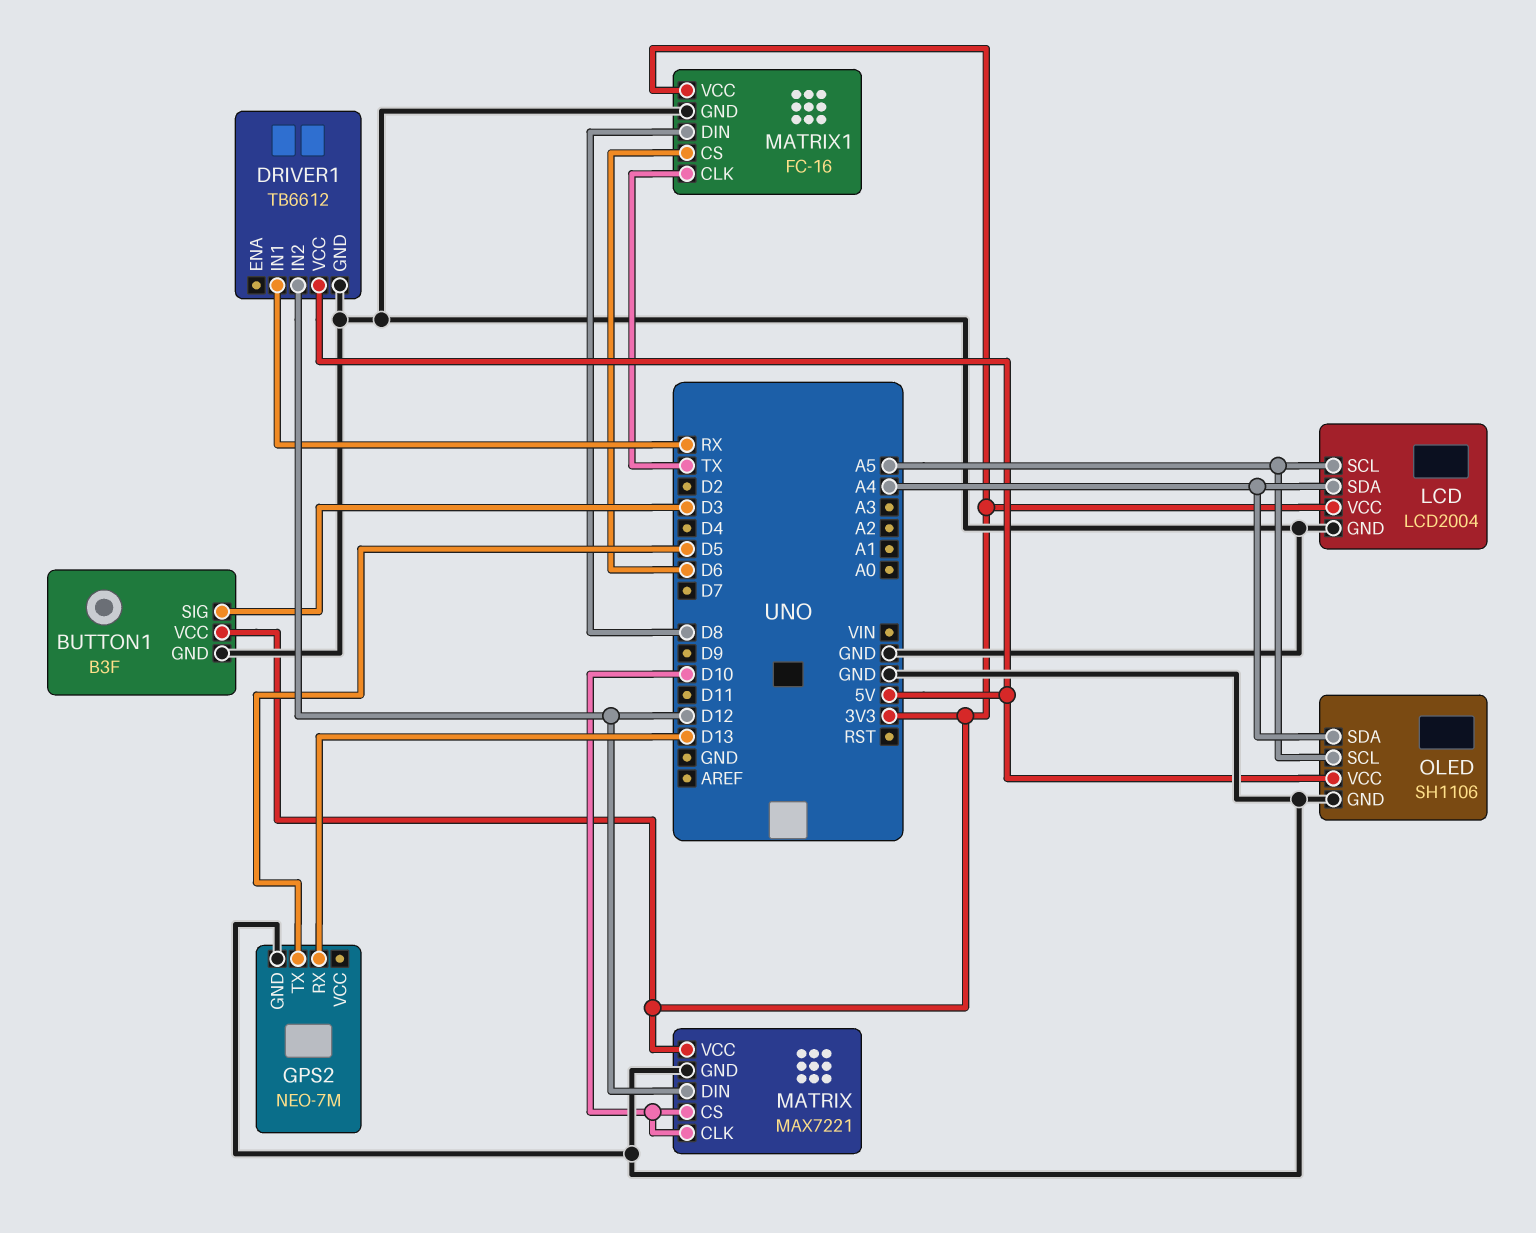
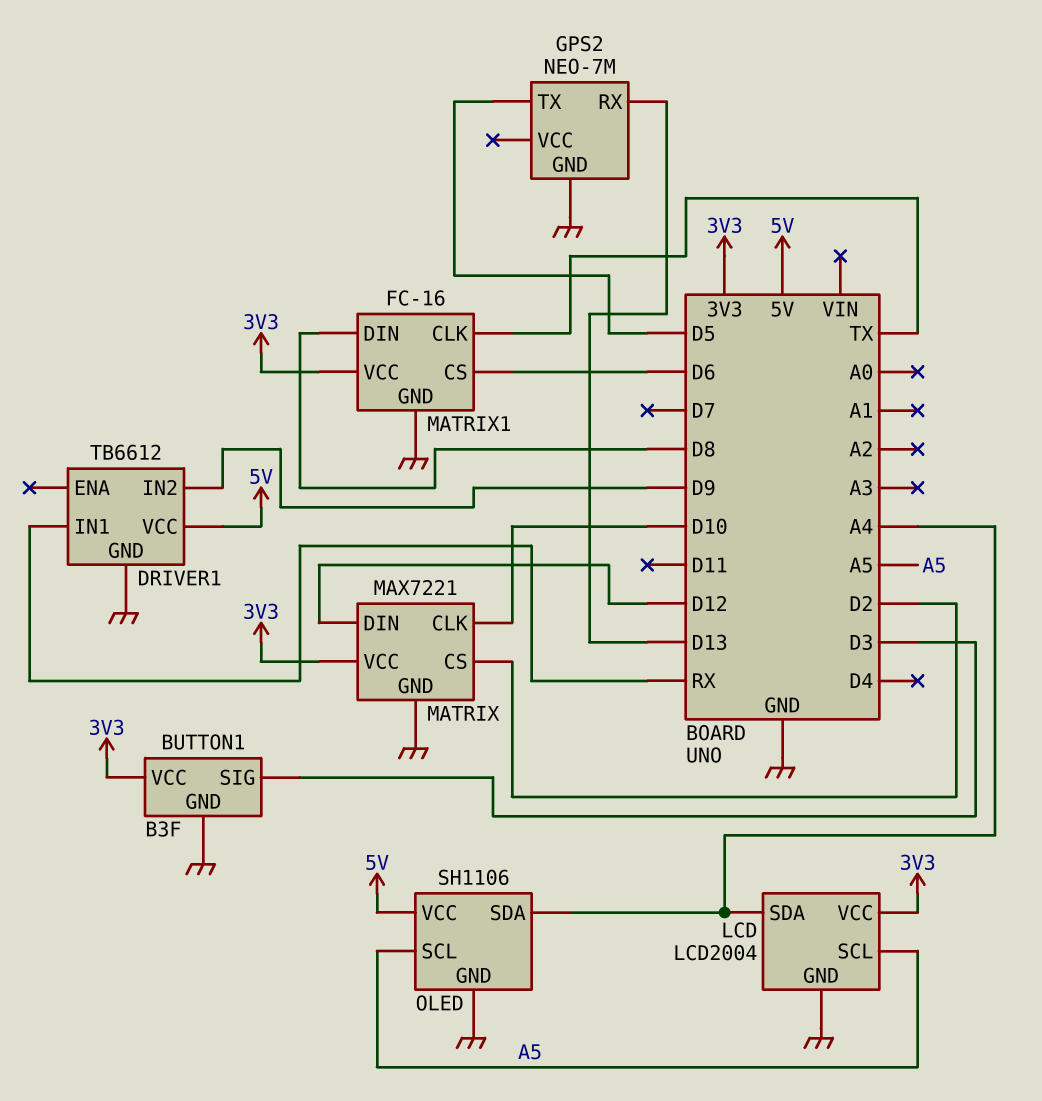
DRIVER1 pin IN2: D12 -> D9
MATRIX pin CS: D10 -> D2

